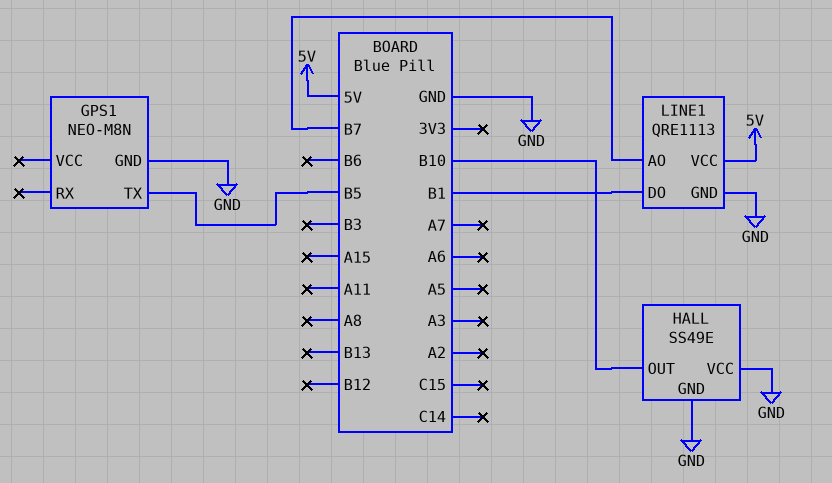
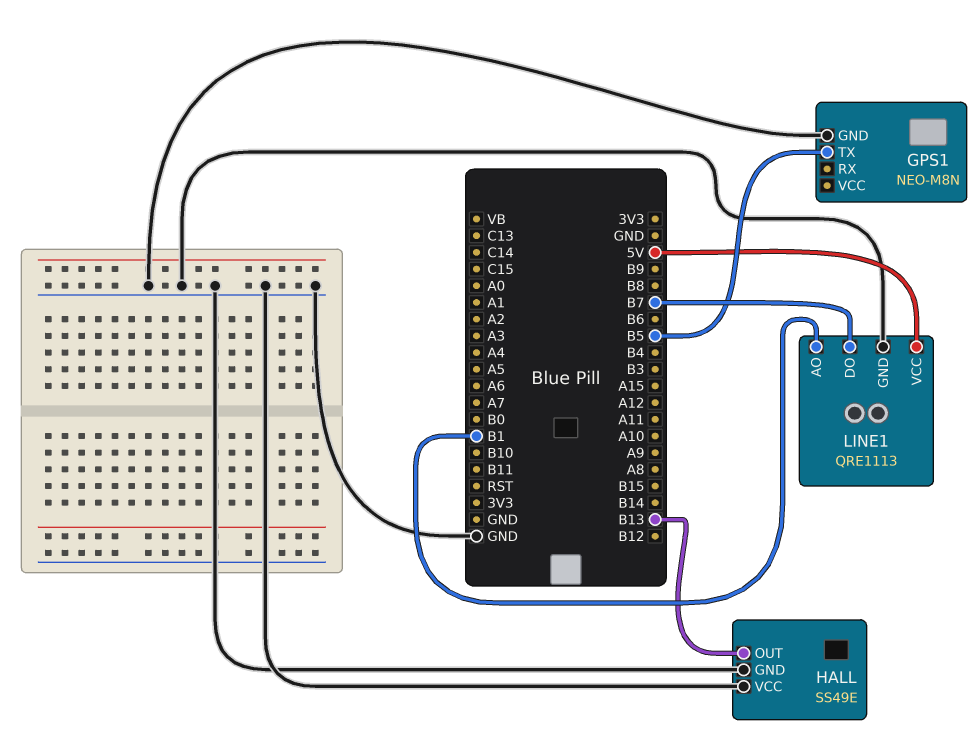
HALL pin OUT: B10 -> B13
LINE1 pin AO: B7 -> B1
LINE1 pin DO: B1 -> B7

